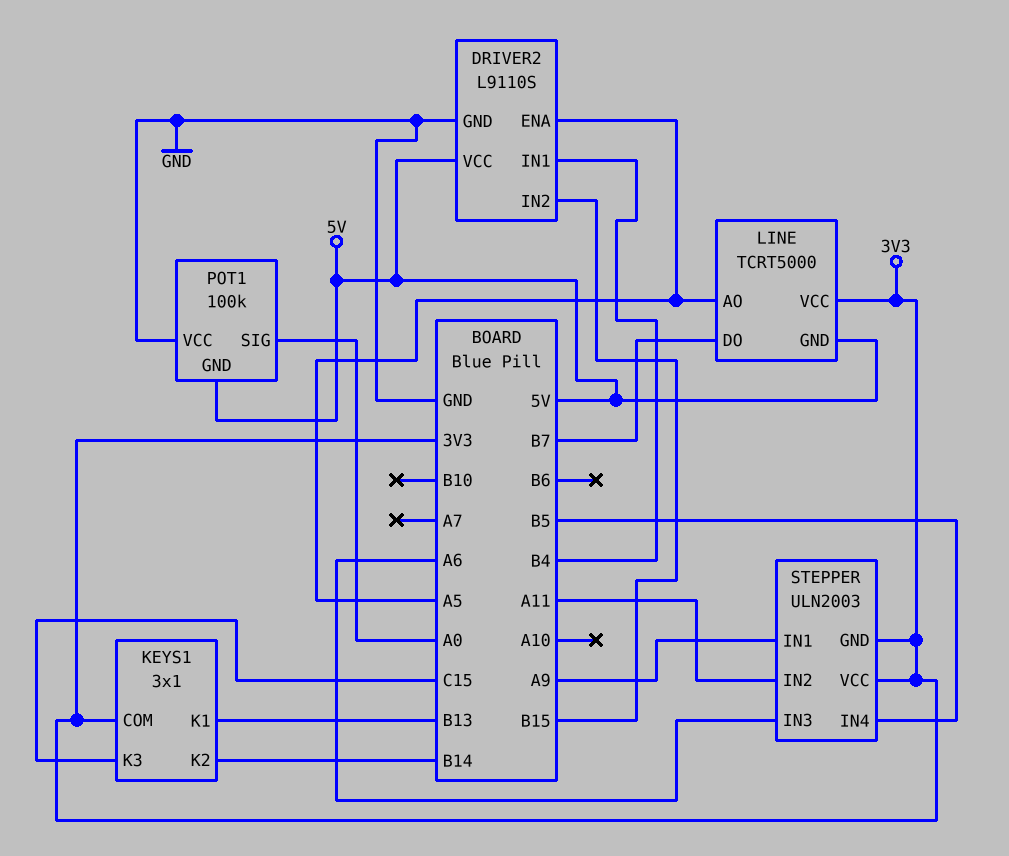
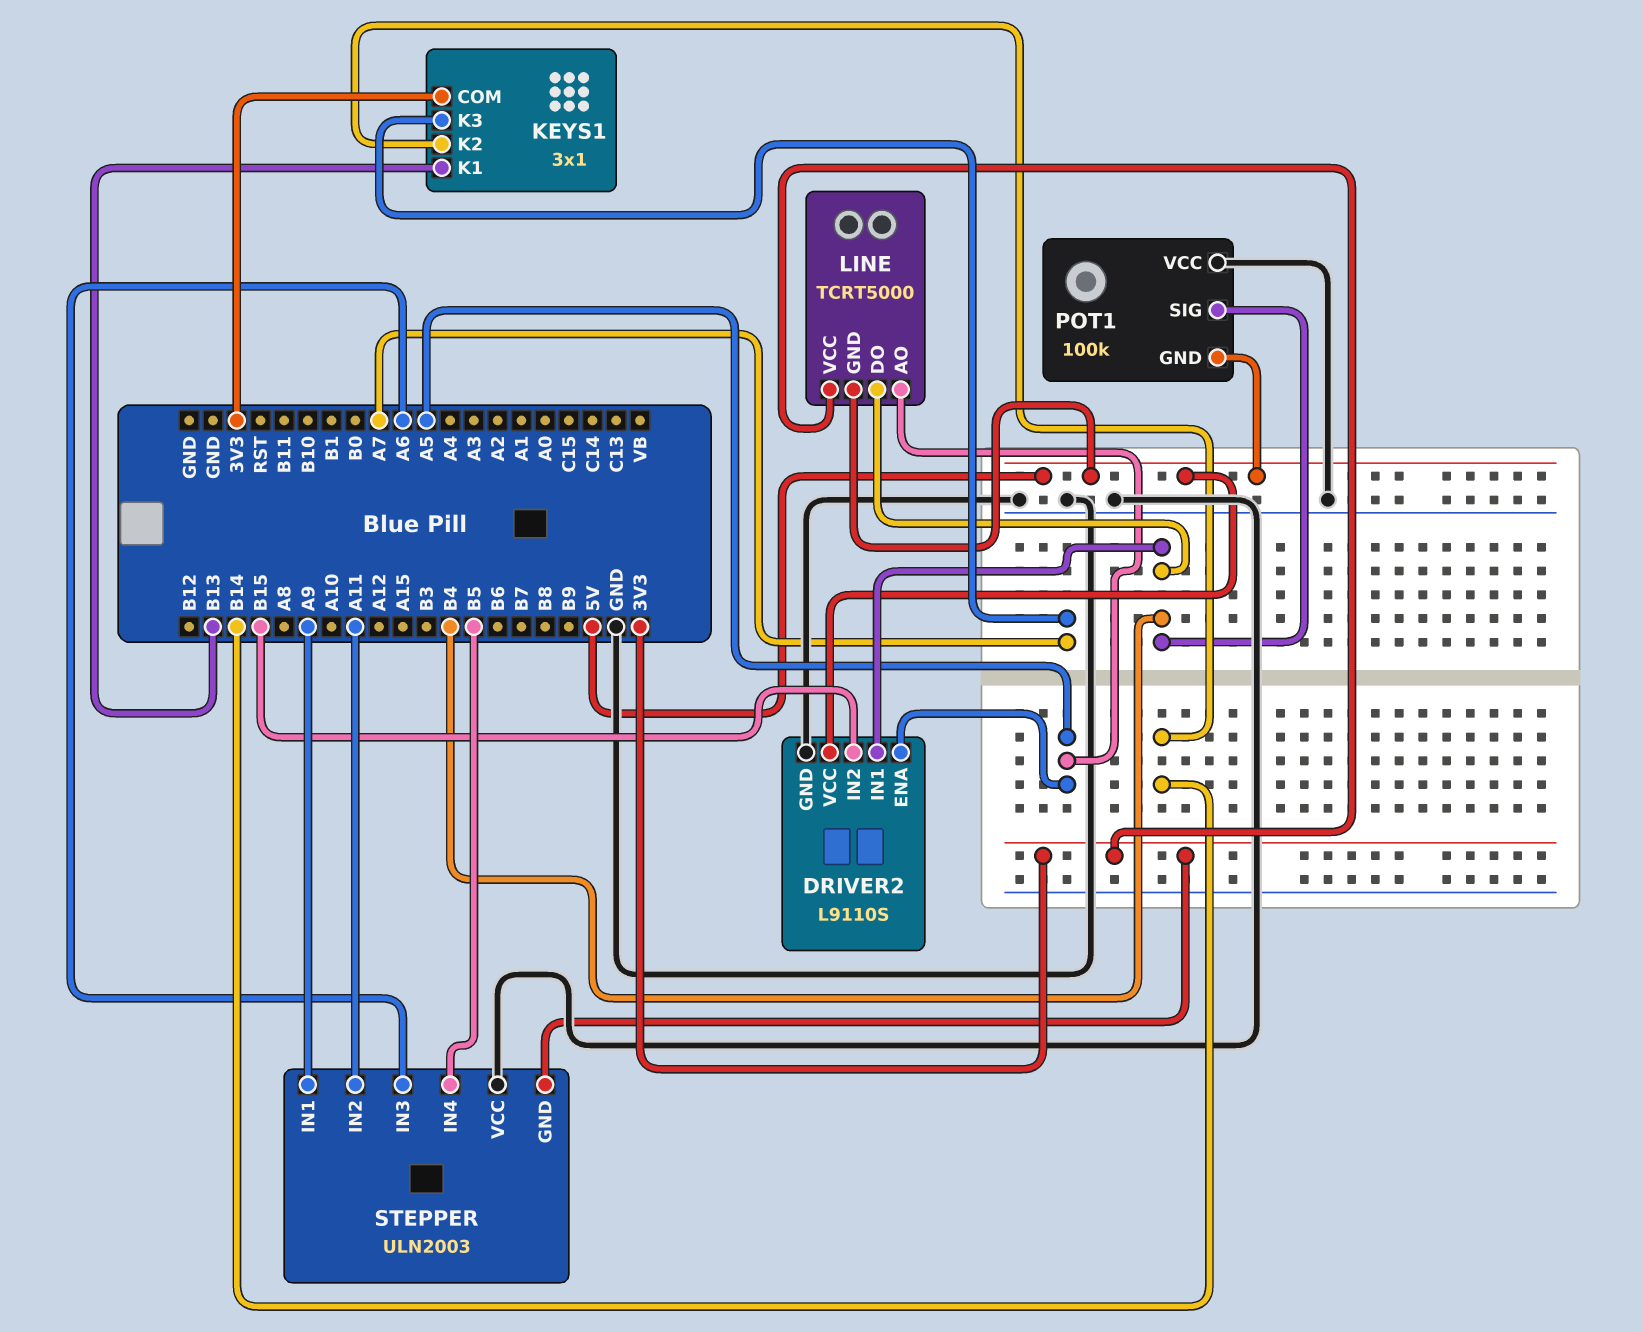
KEYS1 pin K3: C15 -> A7
LINE pin DO: B7 -> B4
POT1 pin SIG: A0 -> B4
STEPPER pin VCC: 3V3 -> GND

